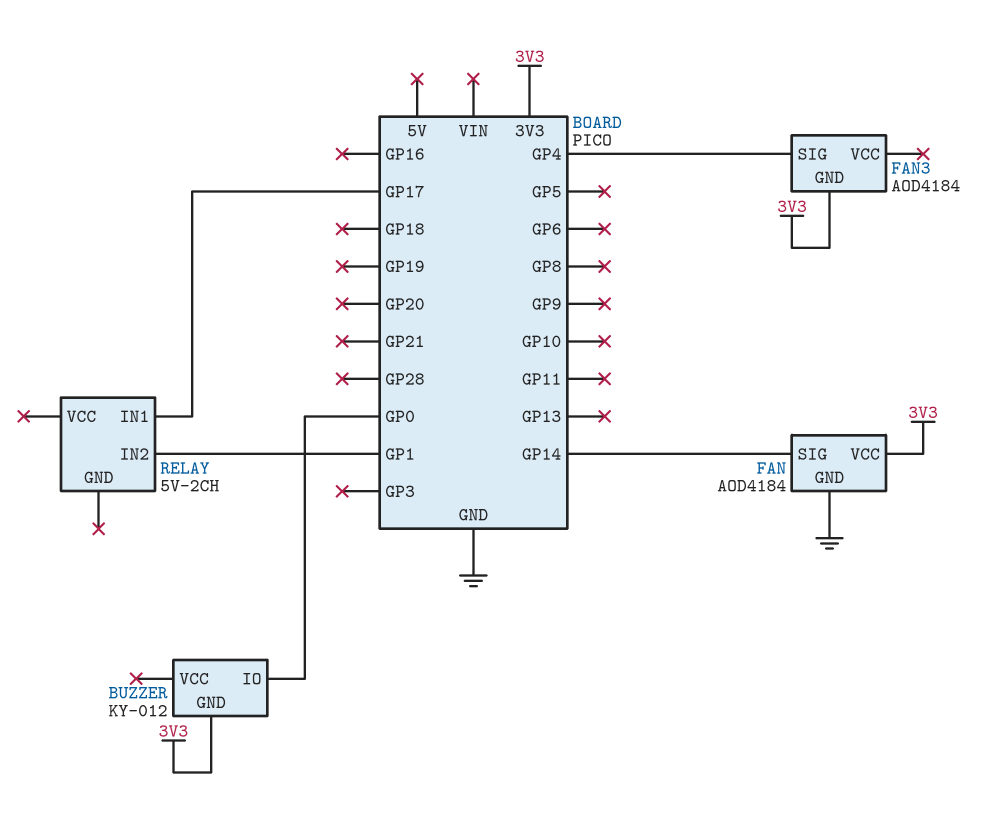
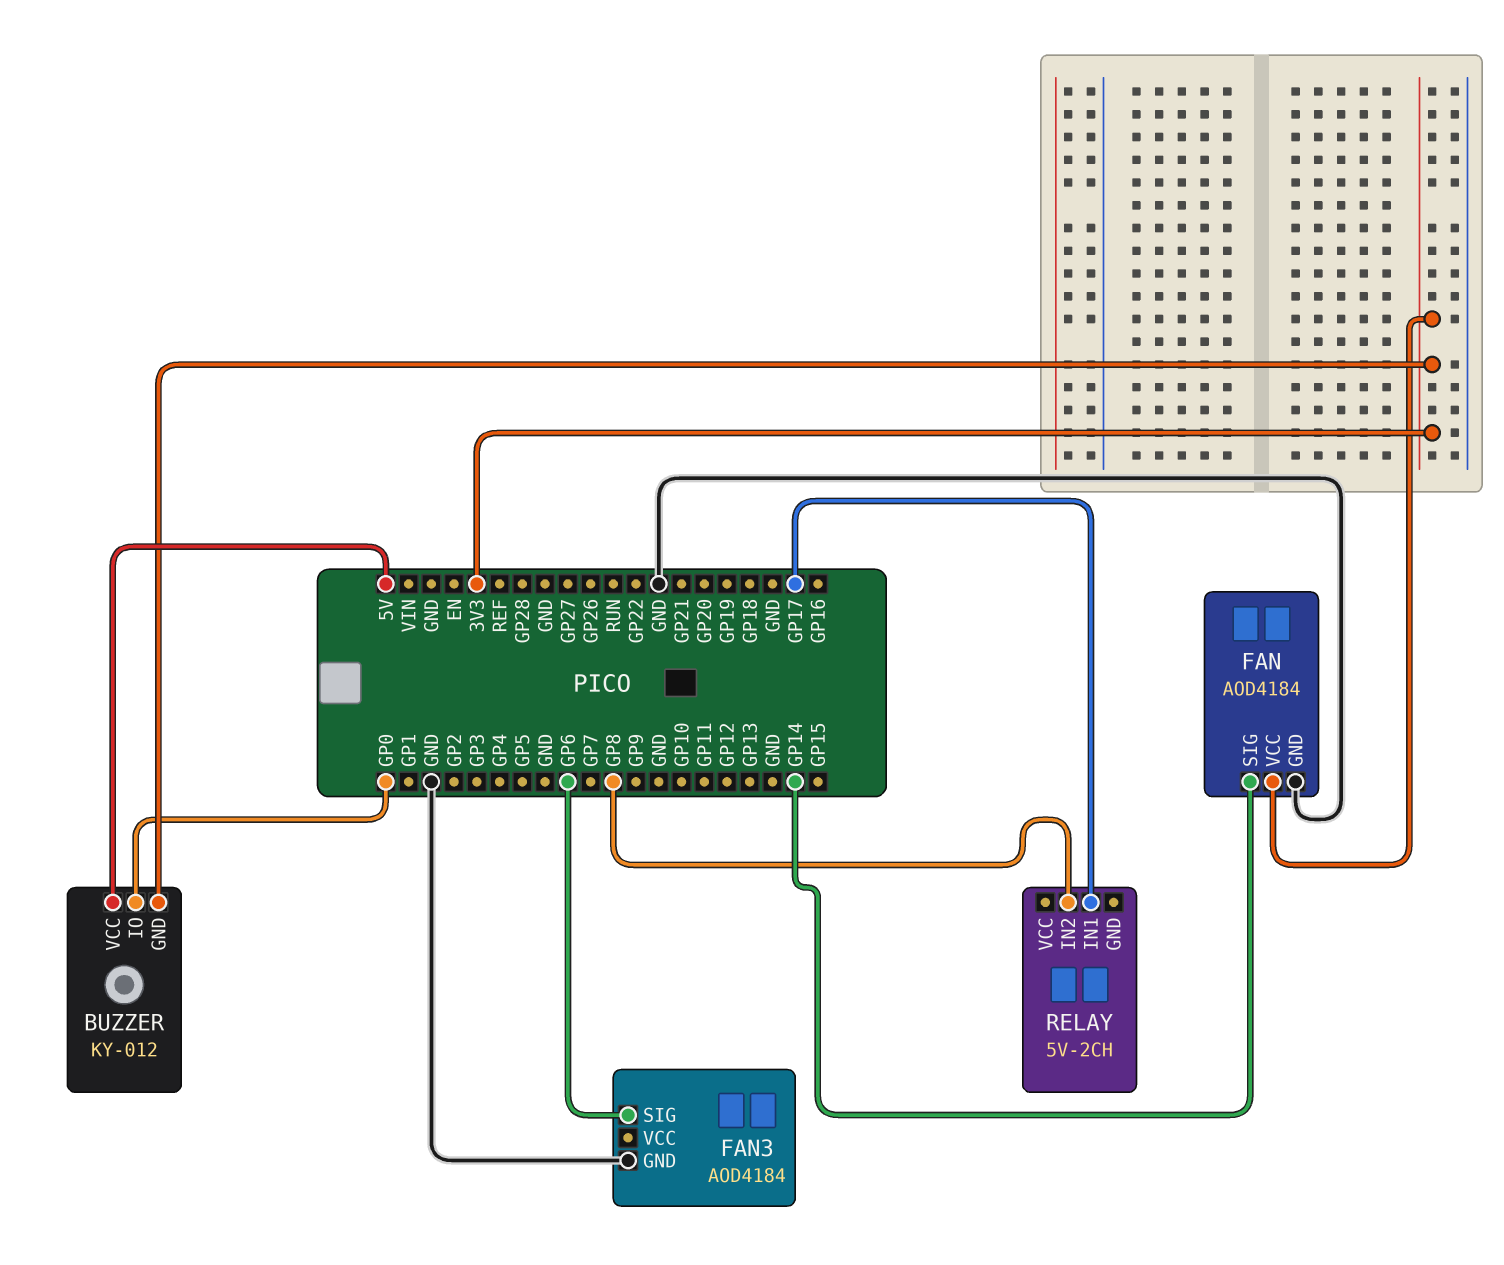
BUZZER pin VCC: none -> 5V
FAN3 pin GND: 3V3 -> GND
FAN3 pin SIG: GP4 -> GP6
RELAY pin IN2: GP1 -> GP8

